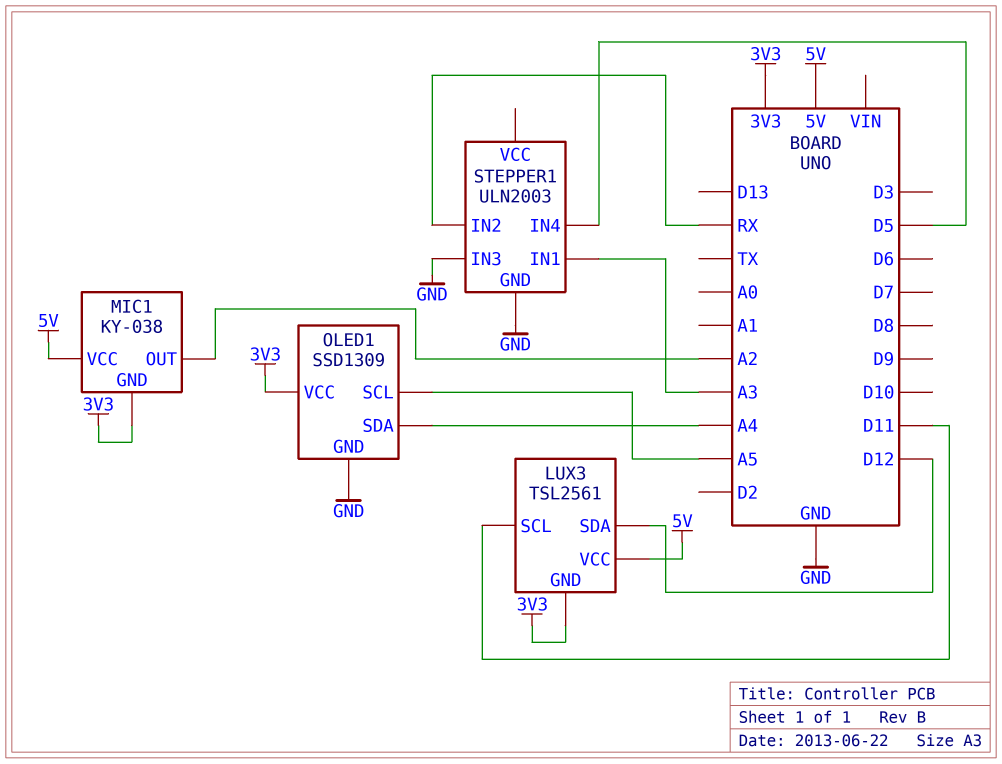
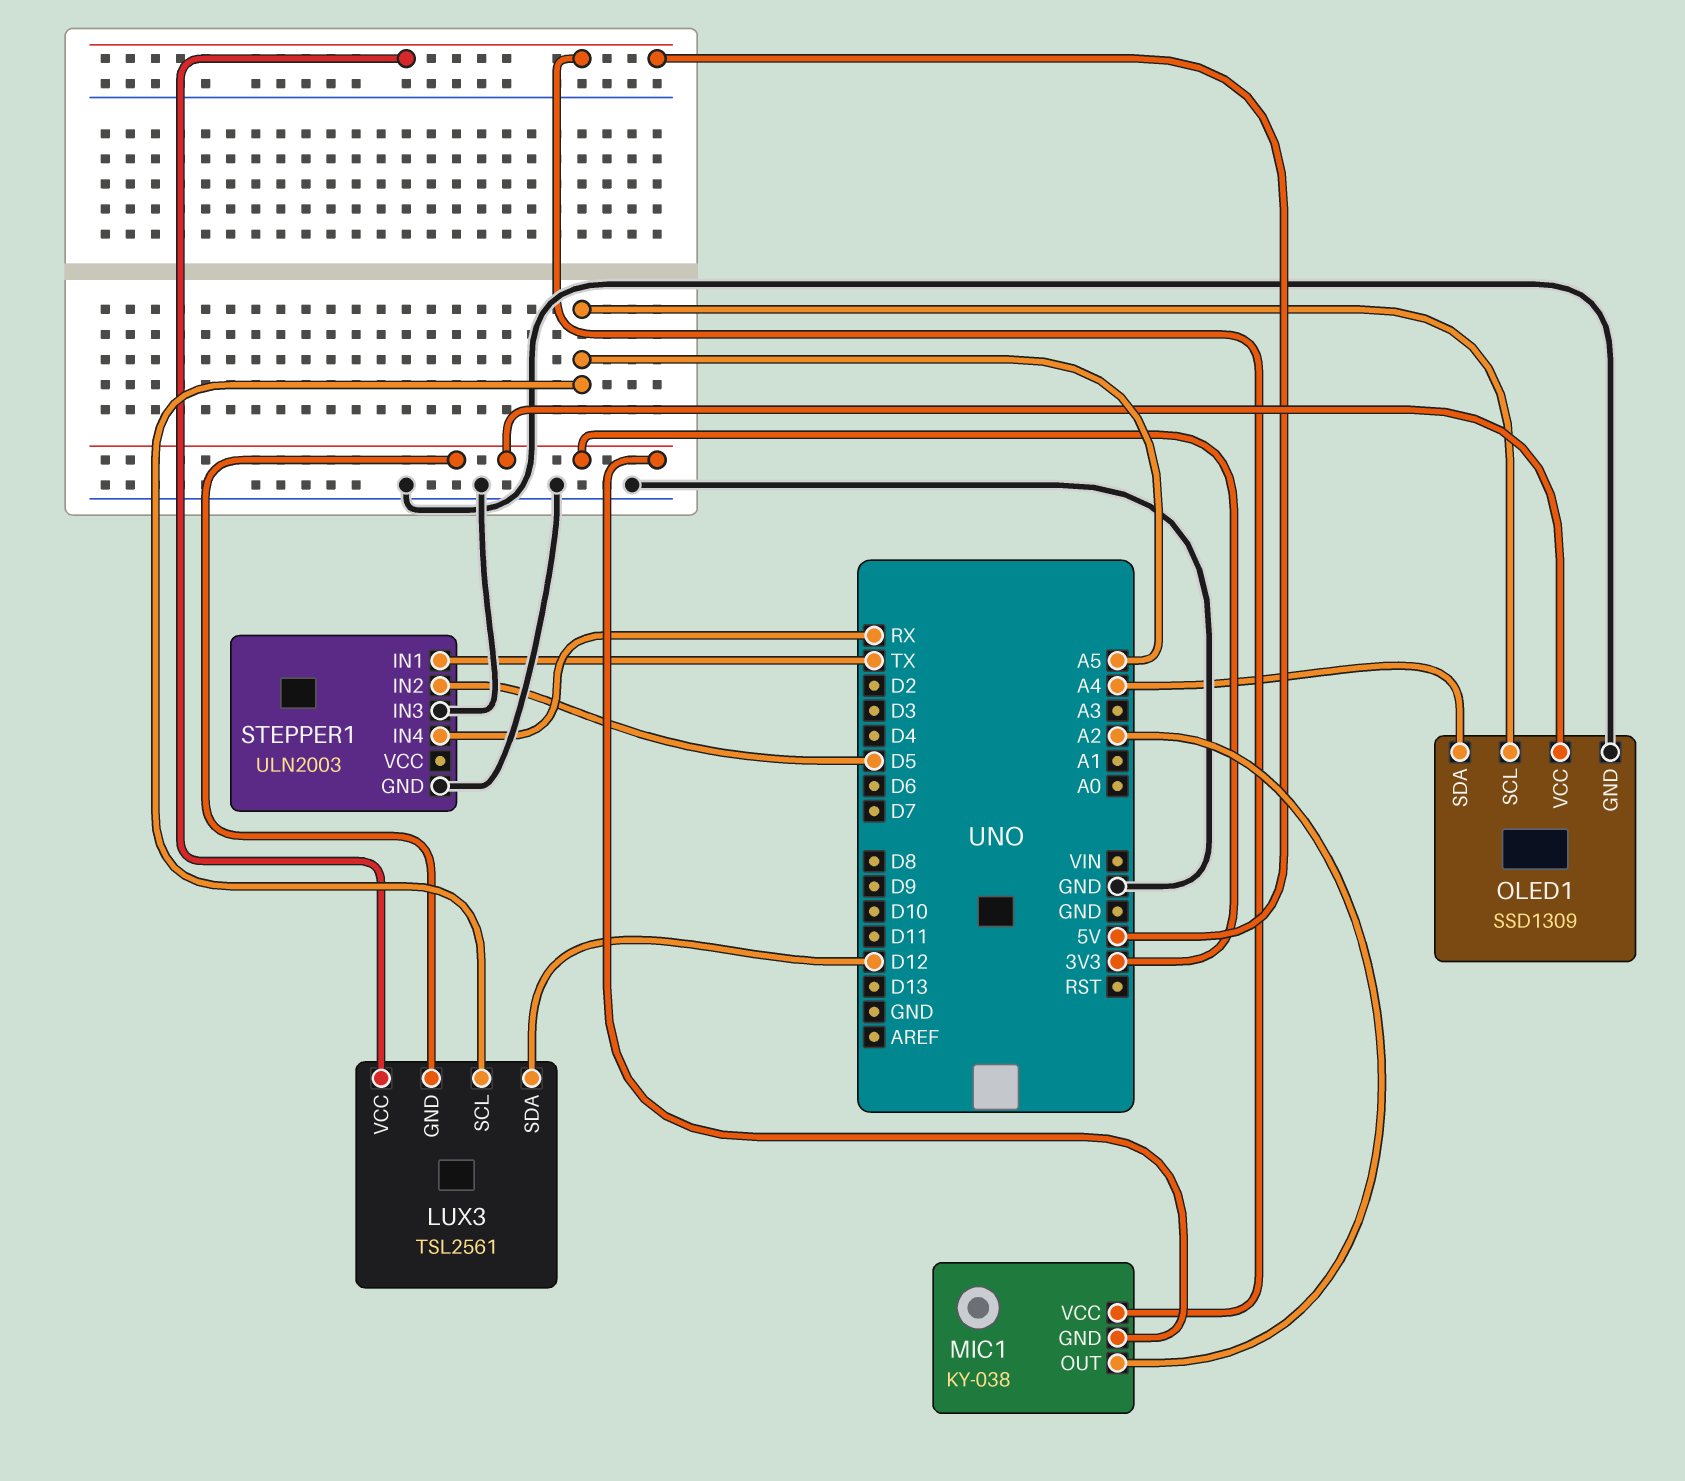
LUX3 pin SCL: D11 -> A5
STEPPER1 pin IN1: A3 -> TX
STEPPER1 pin IN2: RX -> D5
STEPPER1 pin IN4: D5 -> RX

